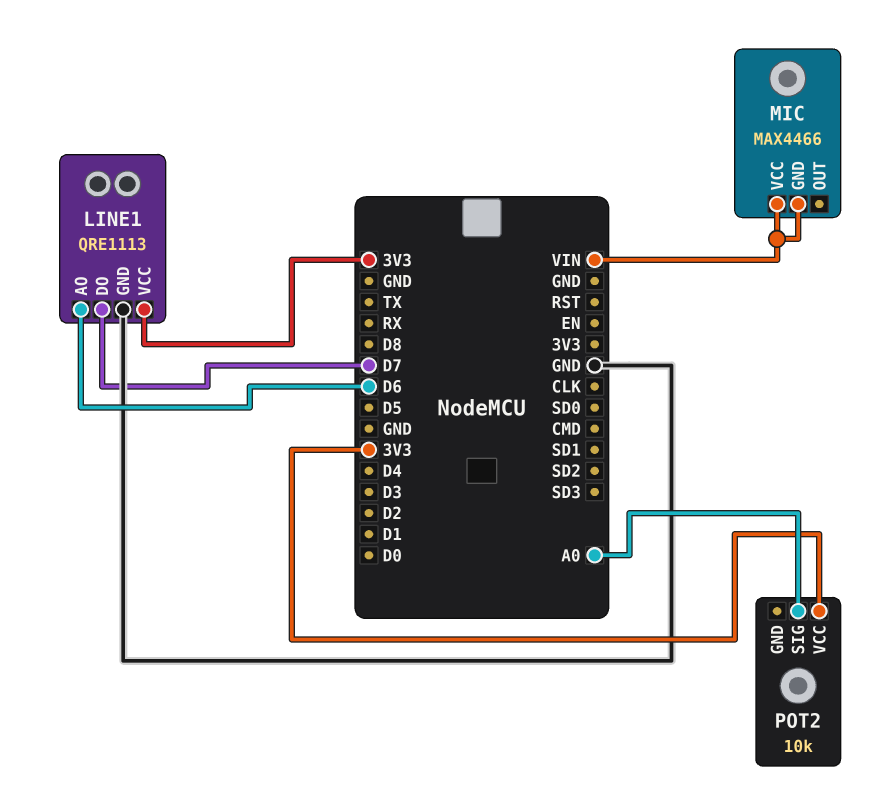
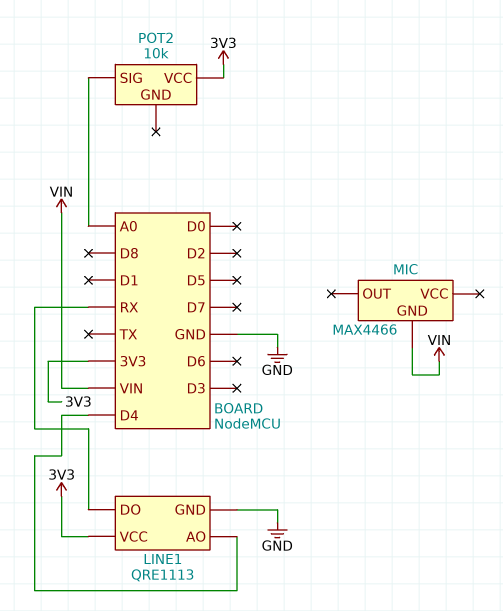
LINE1 pin AO: D6 -> D4
LINE1 pin DO: D7 -> RX
MIC pin VCC: VIN -> none

